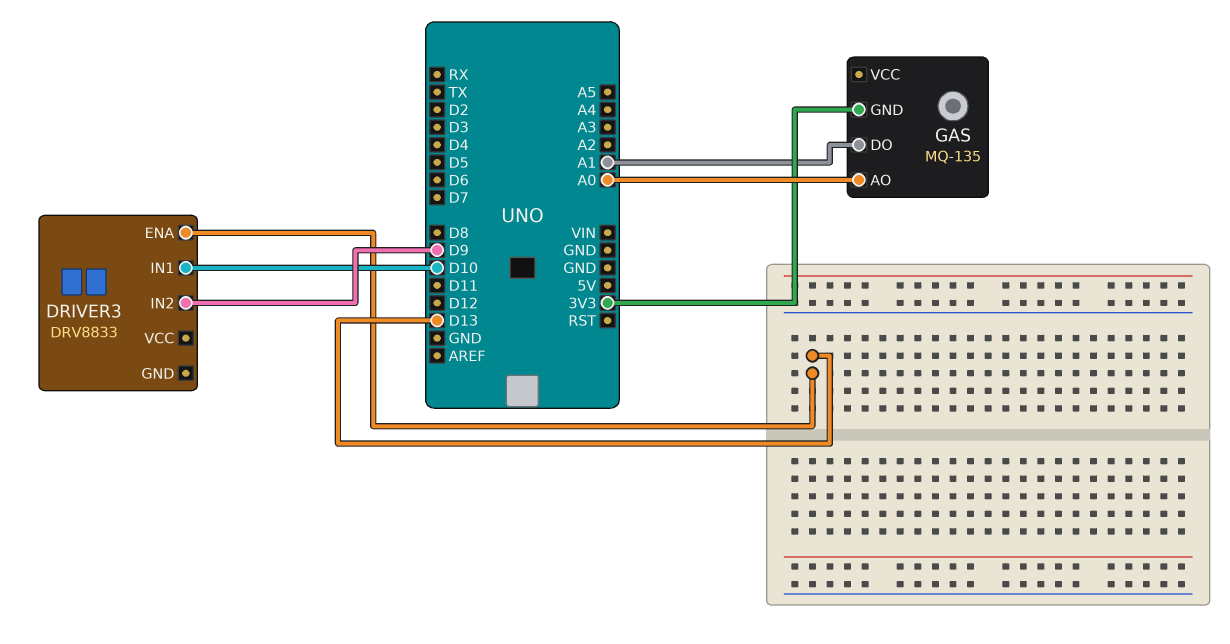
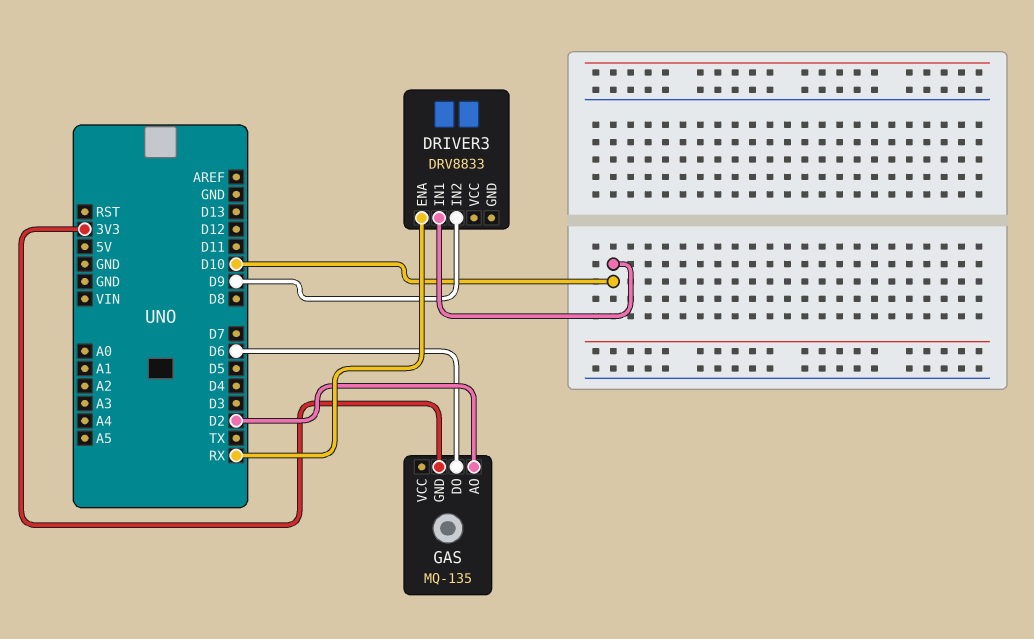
DRIVER3 pin ENA: D13 -> RX
GAS pin AO: A0 -> D2
GAS pin DO: A1 -> D6

